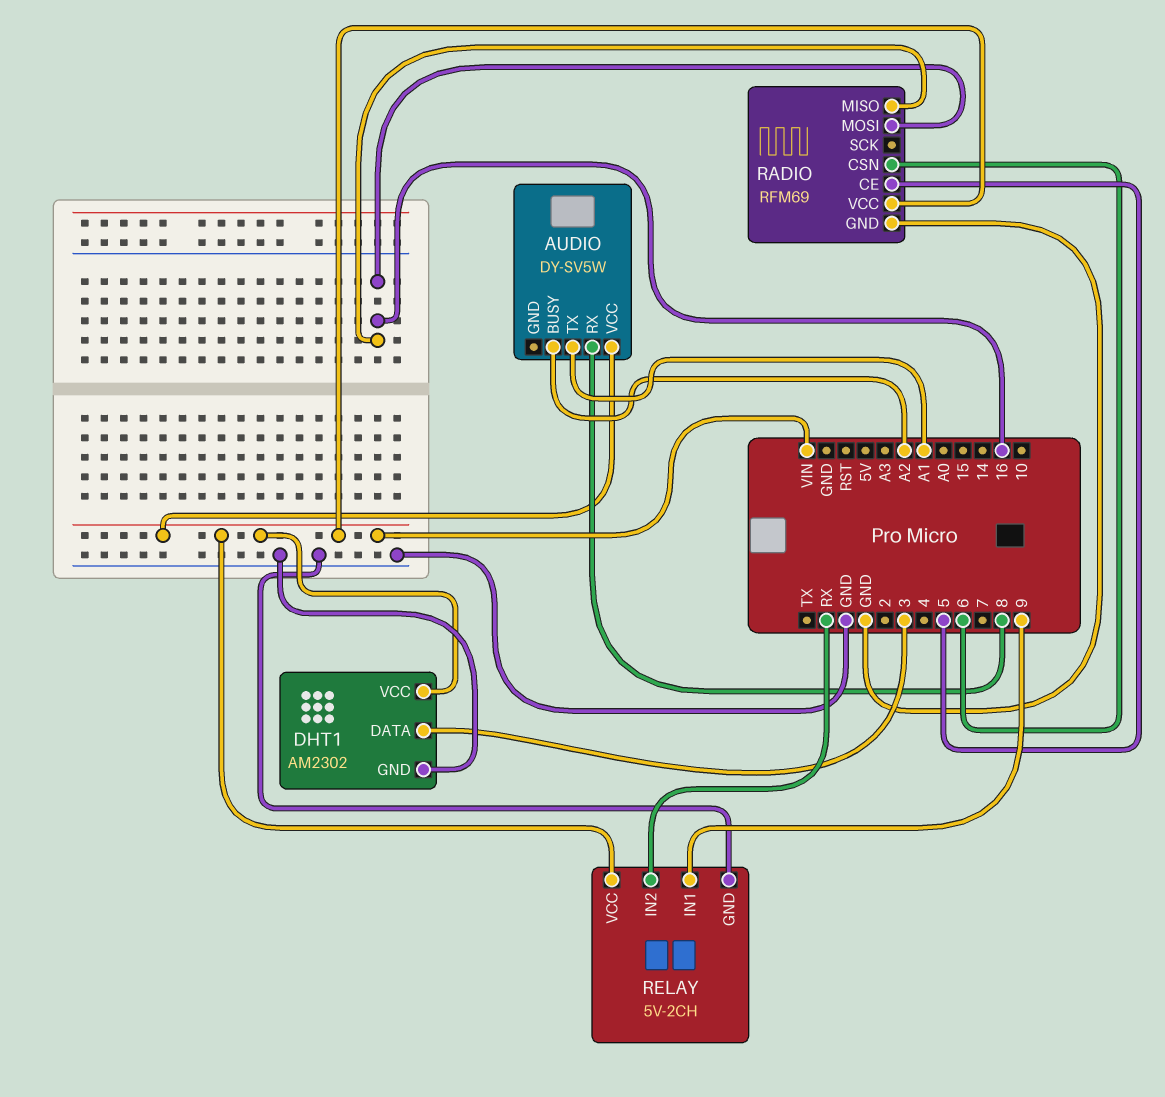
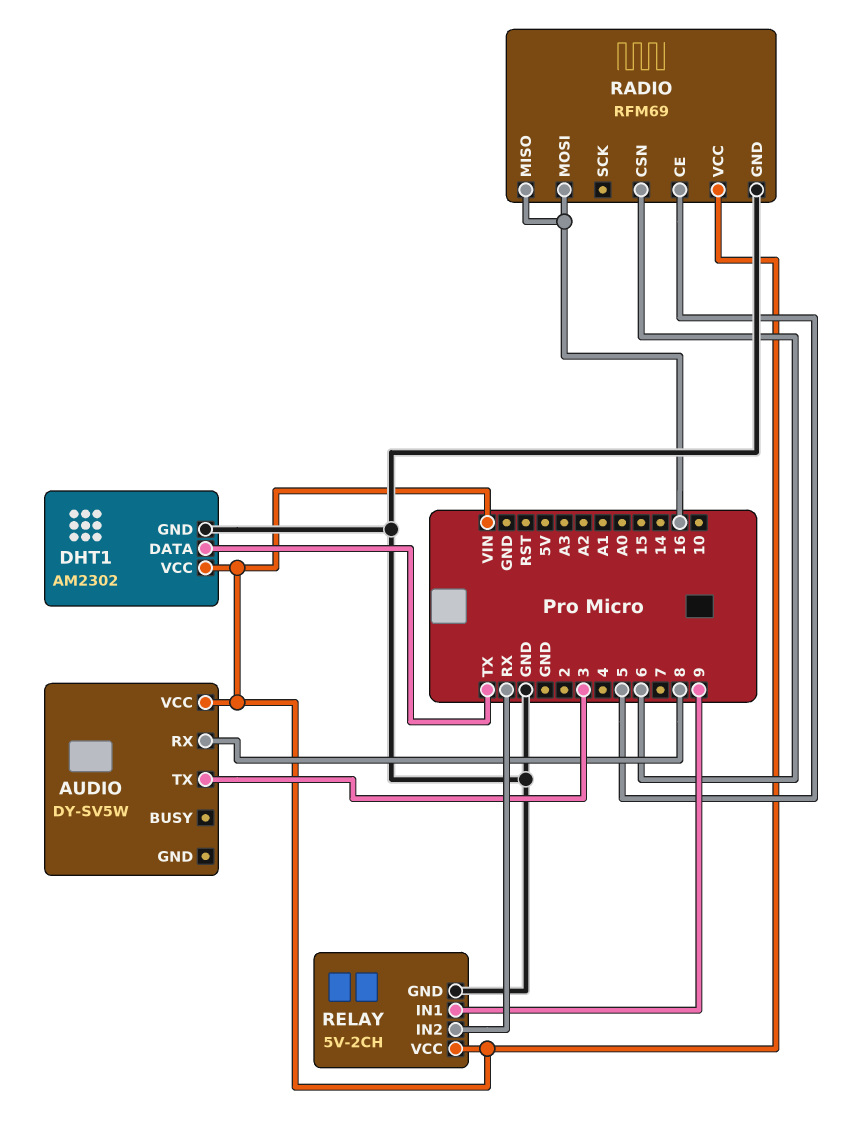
AUDIO pin BUSY: A2 -> none
AUDIO pin TX: A1 -> 3
DHT1 pin DATA: 3 -> TX

